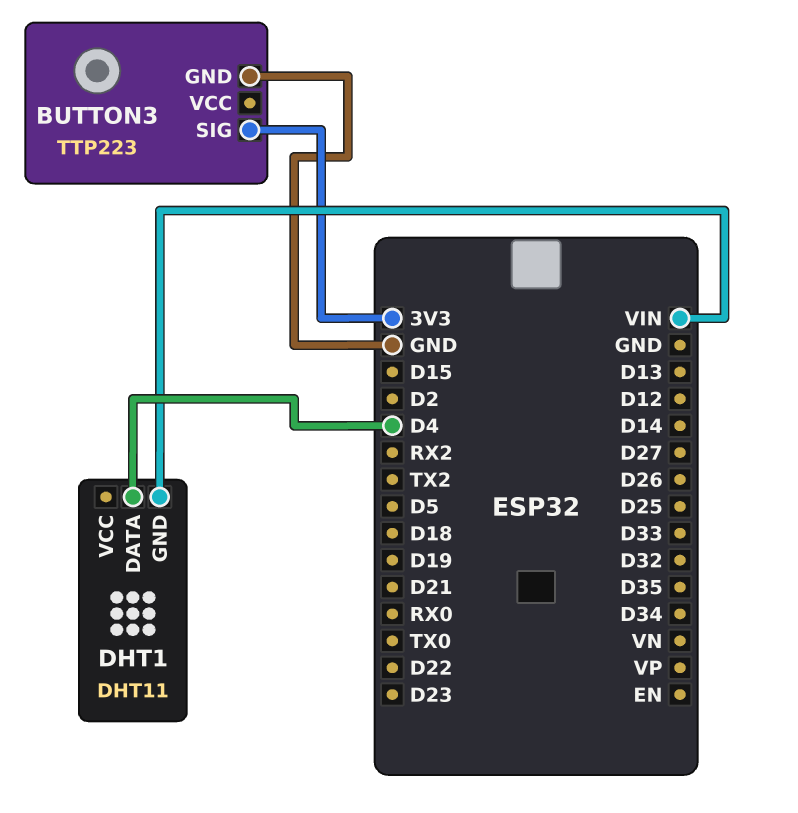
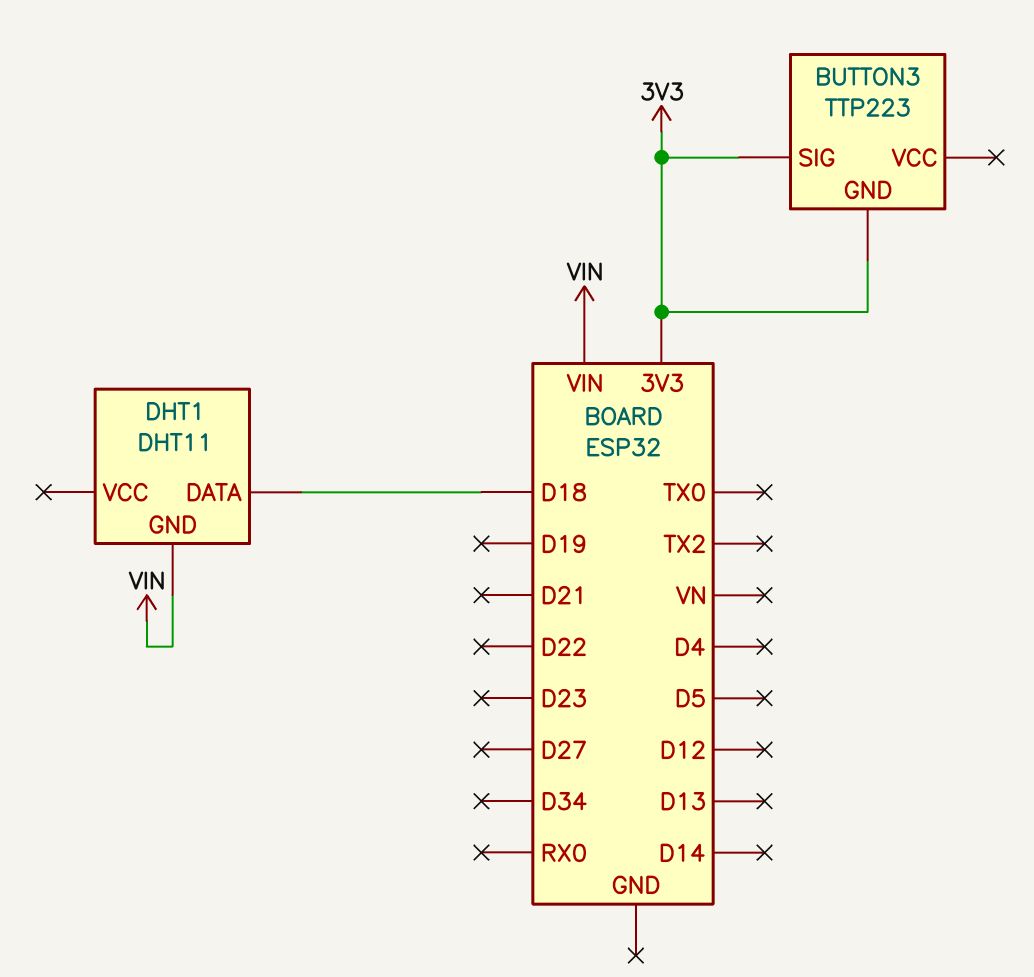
BUTTON3 pin GND: GND -> 3V3
DHT1 pin DATA: D4 -> D18

